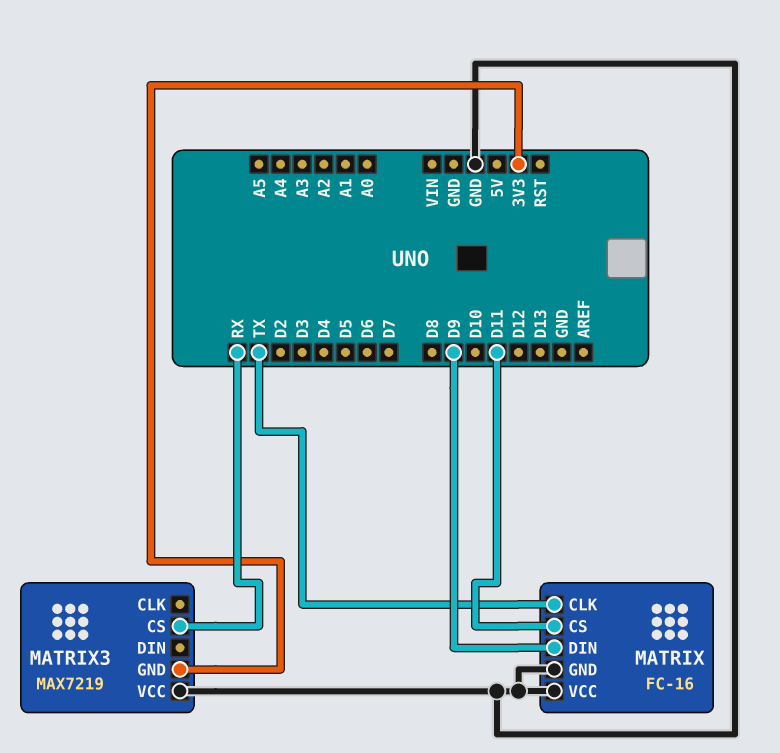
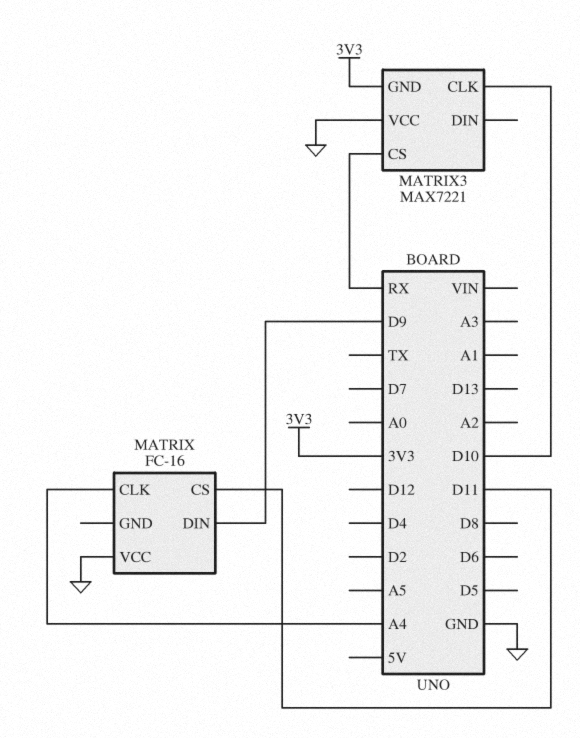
MATRIX pin CLK: TX -> A4
MATRIX pin GND: GND -> none
MATRIX3: MAX7219 -> MAX7221
MATRIX3 pin CLK: none -> D10

